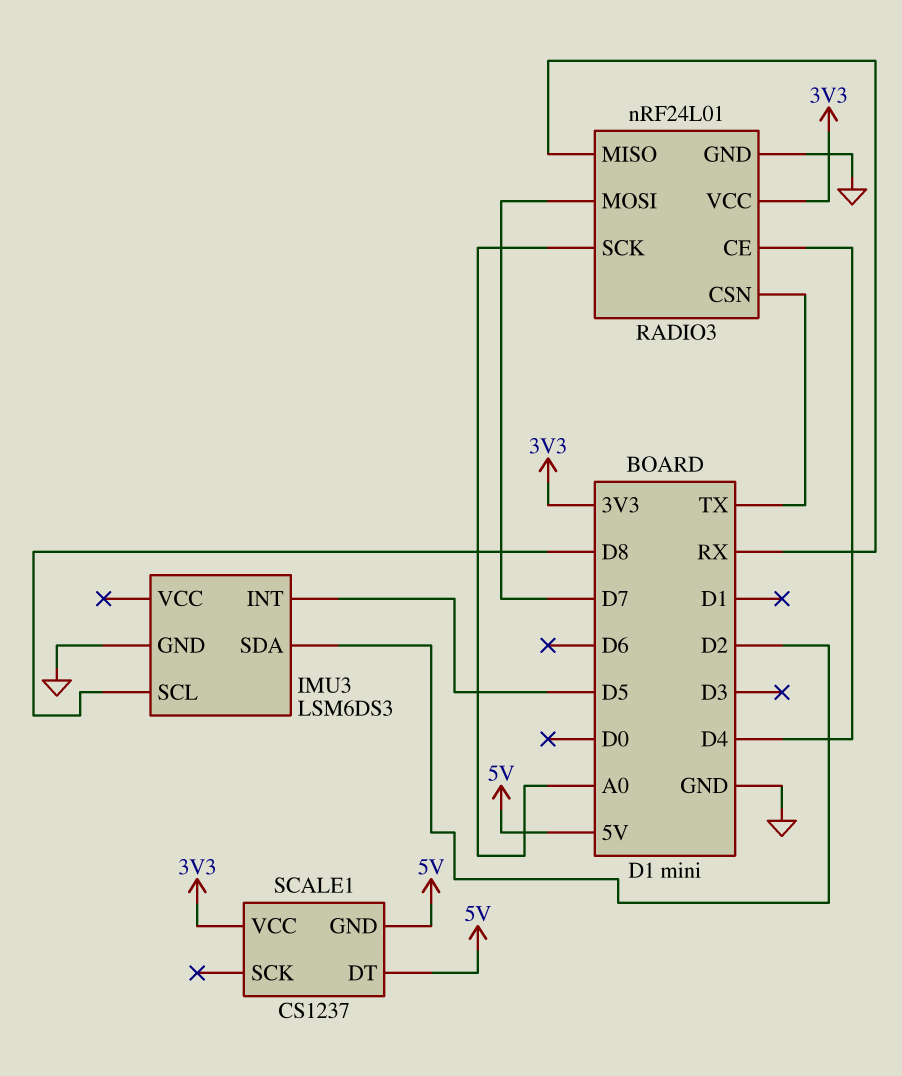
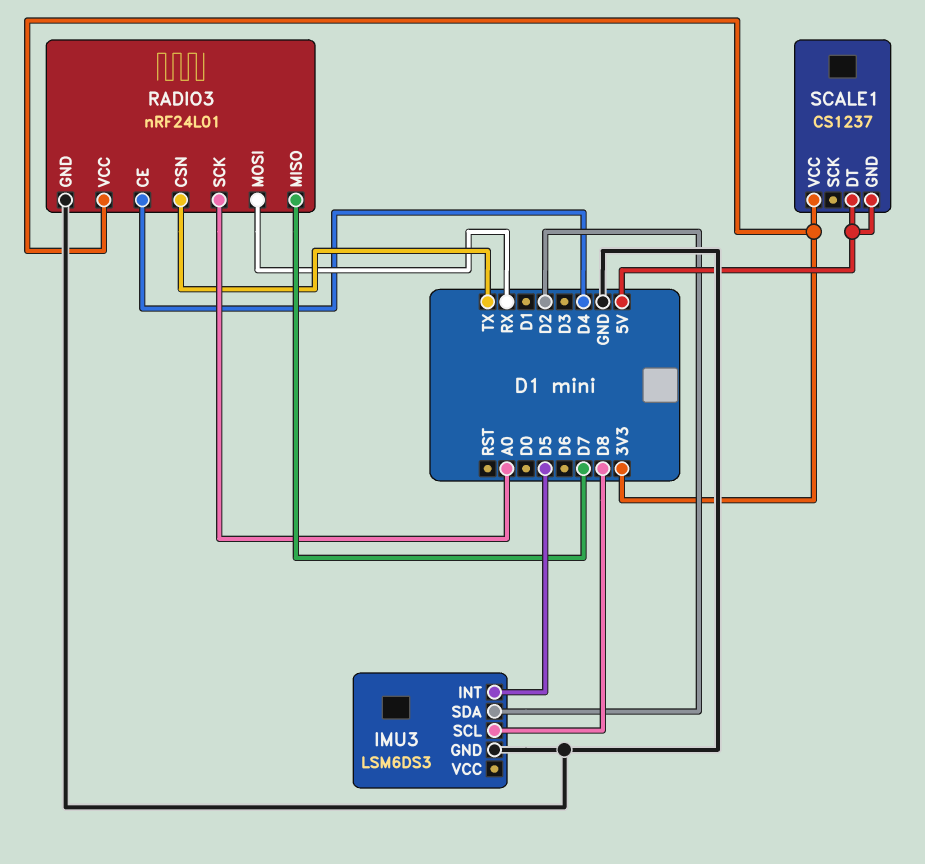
RADIO3 pin MISO: RX -> D7
RADIO3 pin MOSI: D7 -> RX

